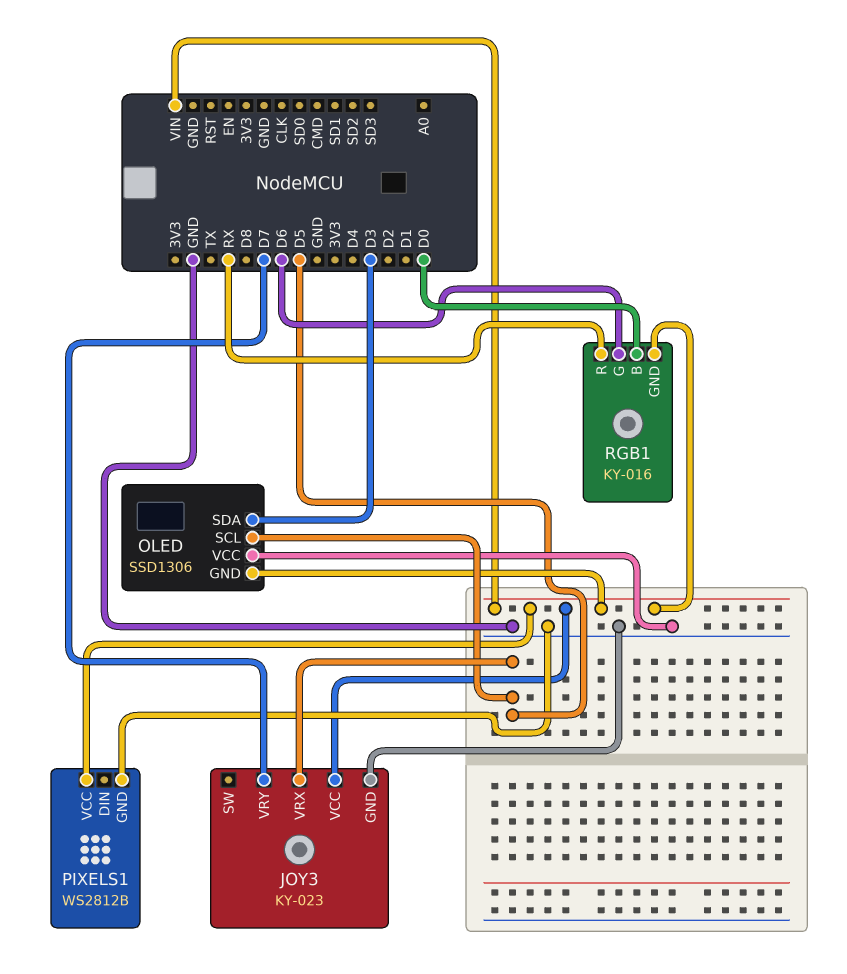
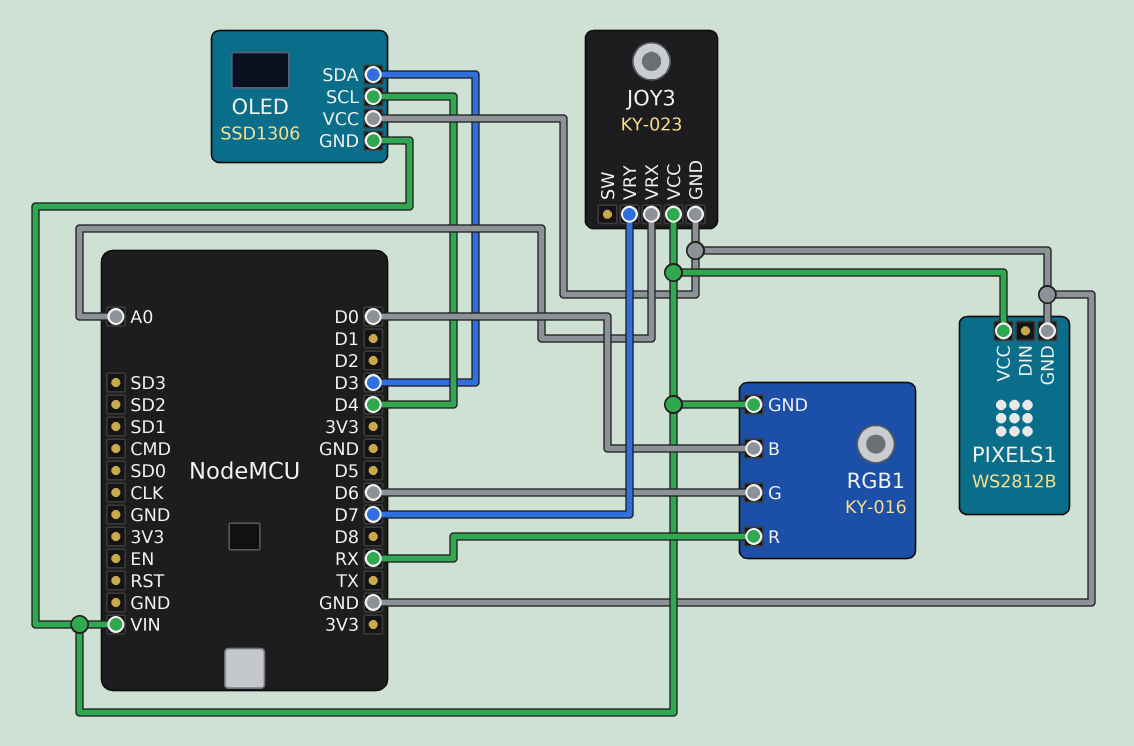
JOY3 pin VRX: D5 -> A0
OLED pin SCL: D5 -> D4

